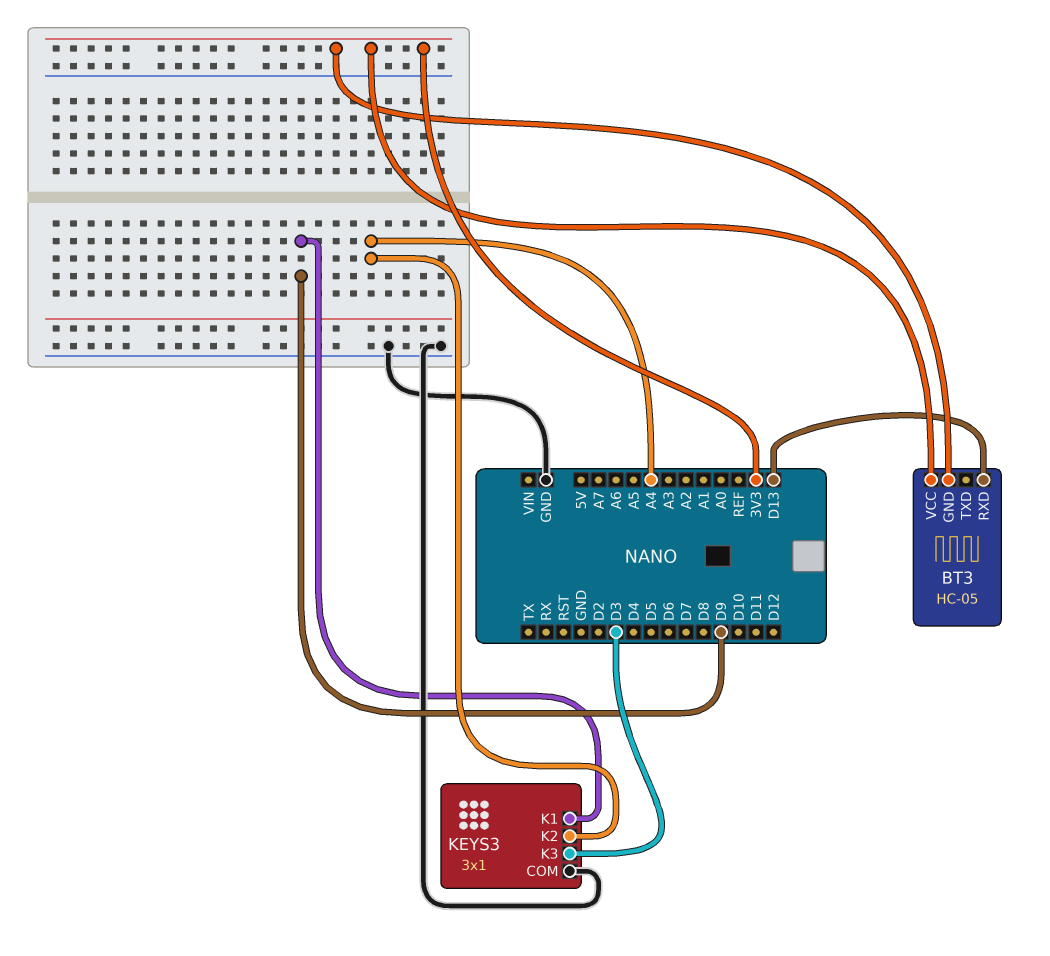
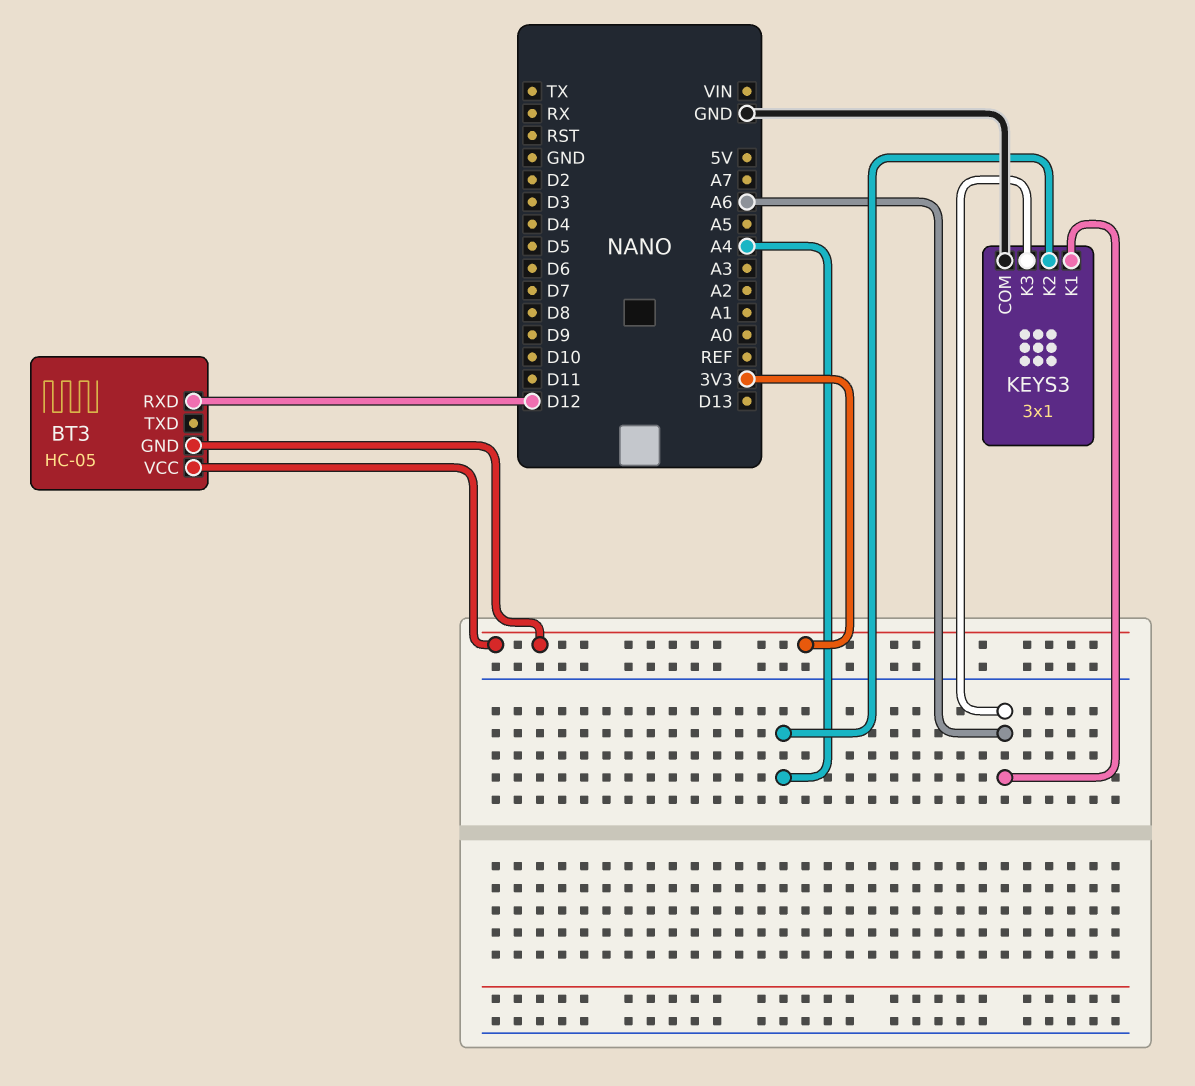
BT3 pin RXD: D13 -> D12
KEYS3 pin K1: D9 -> A6
KEYS3 pin K3: D3 -> A6

